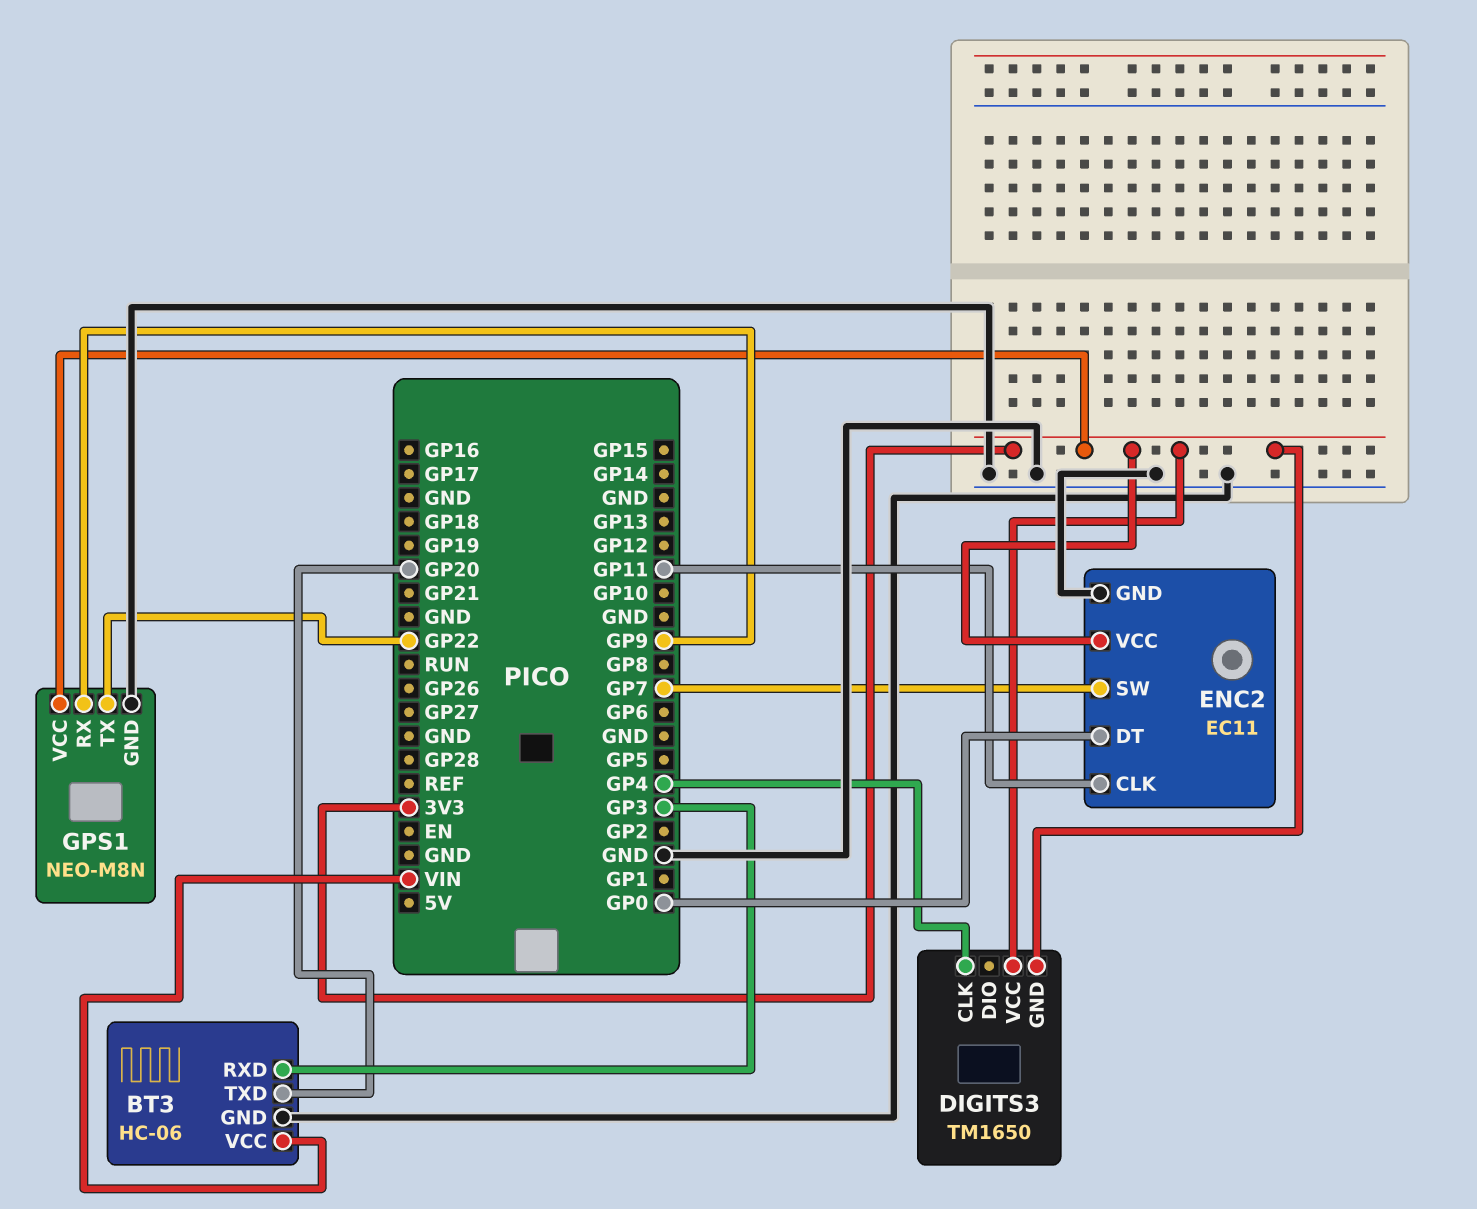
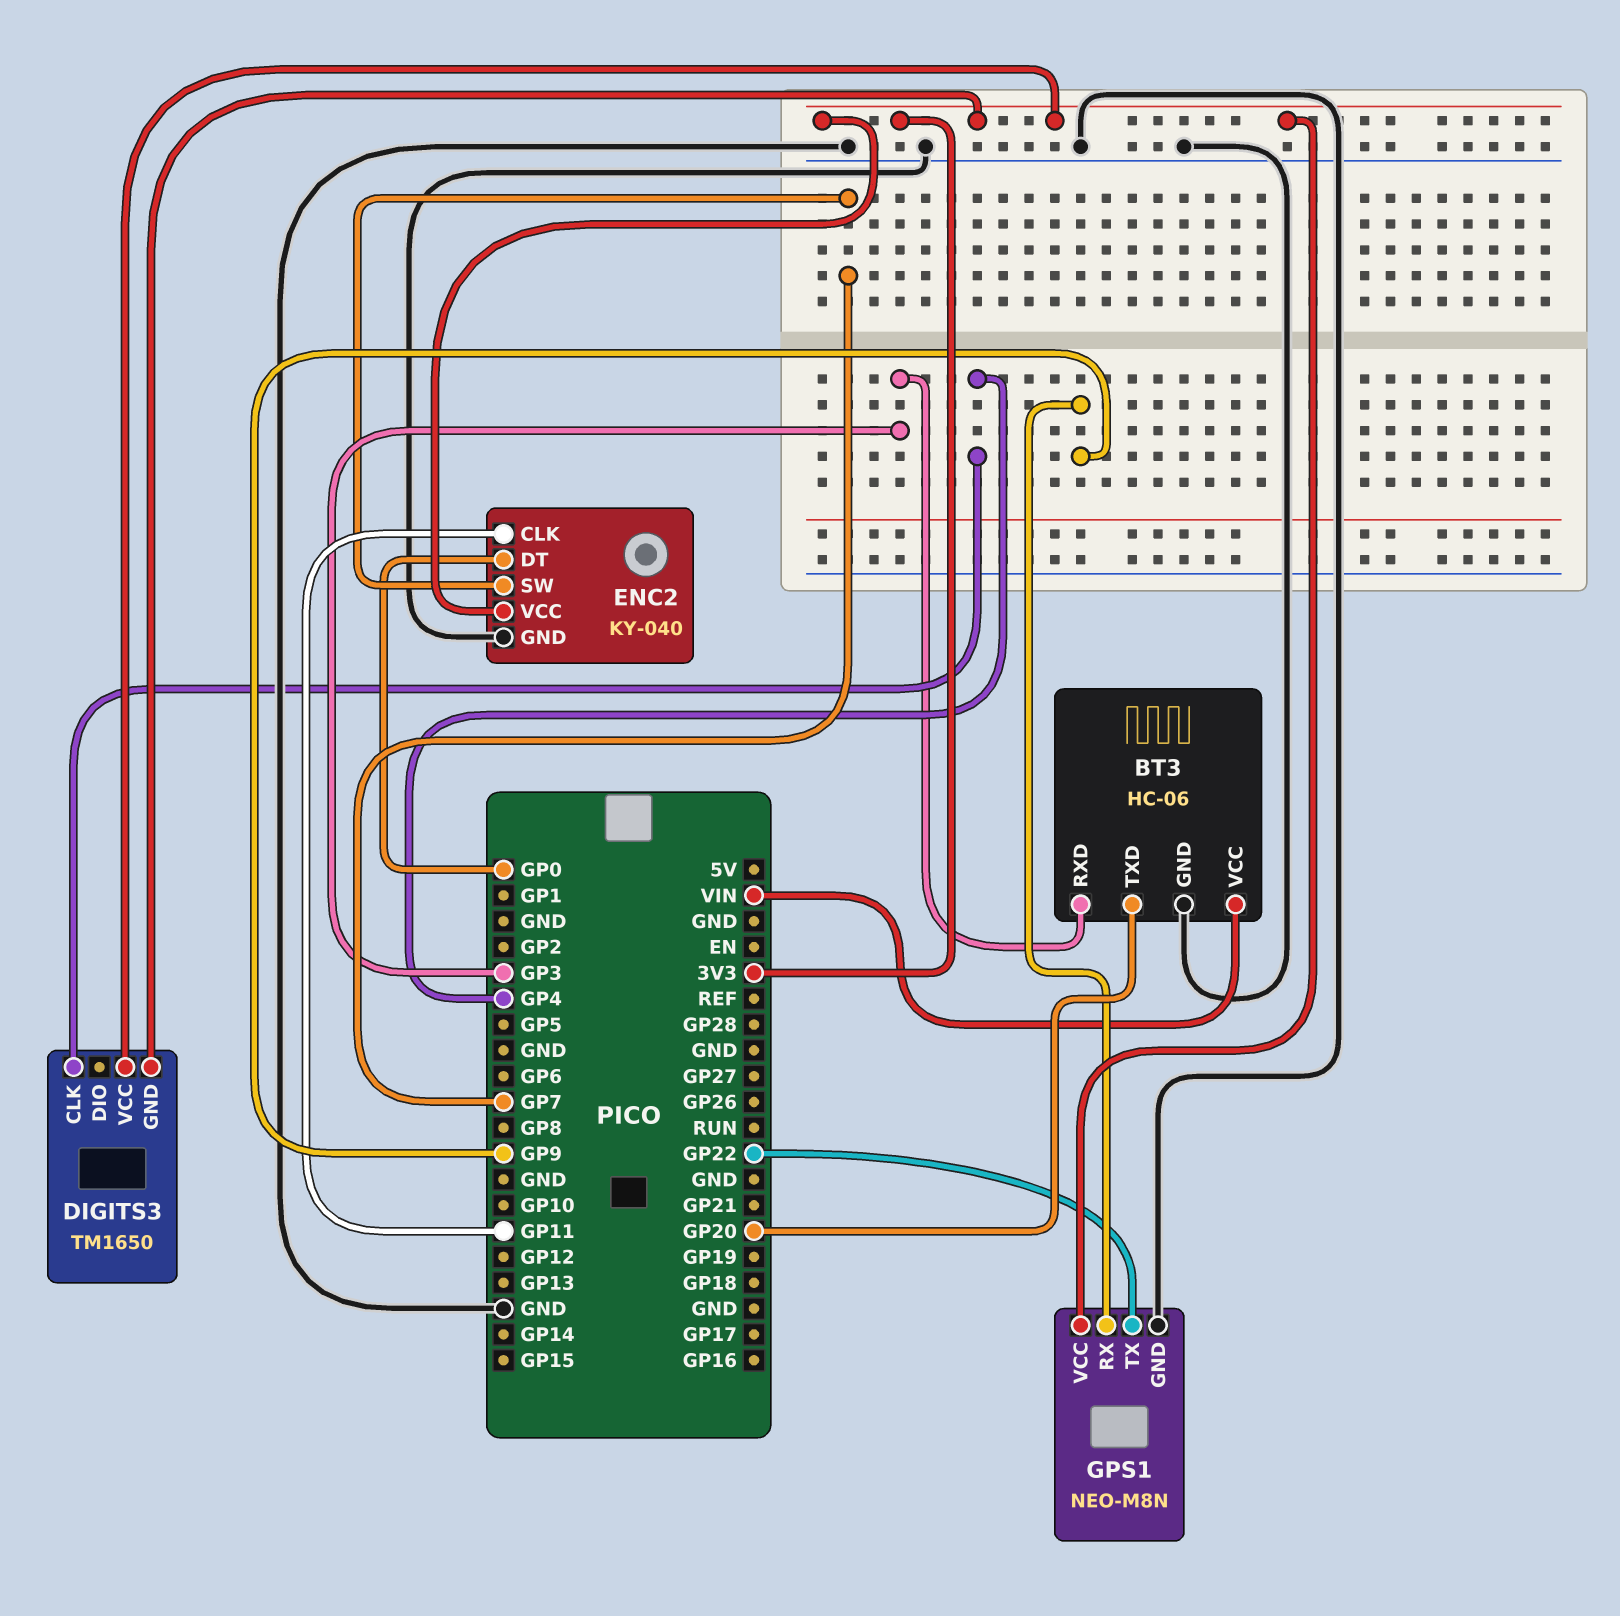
ENC2: EC11 -> KY-040

